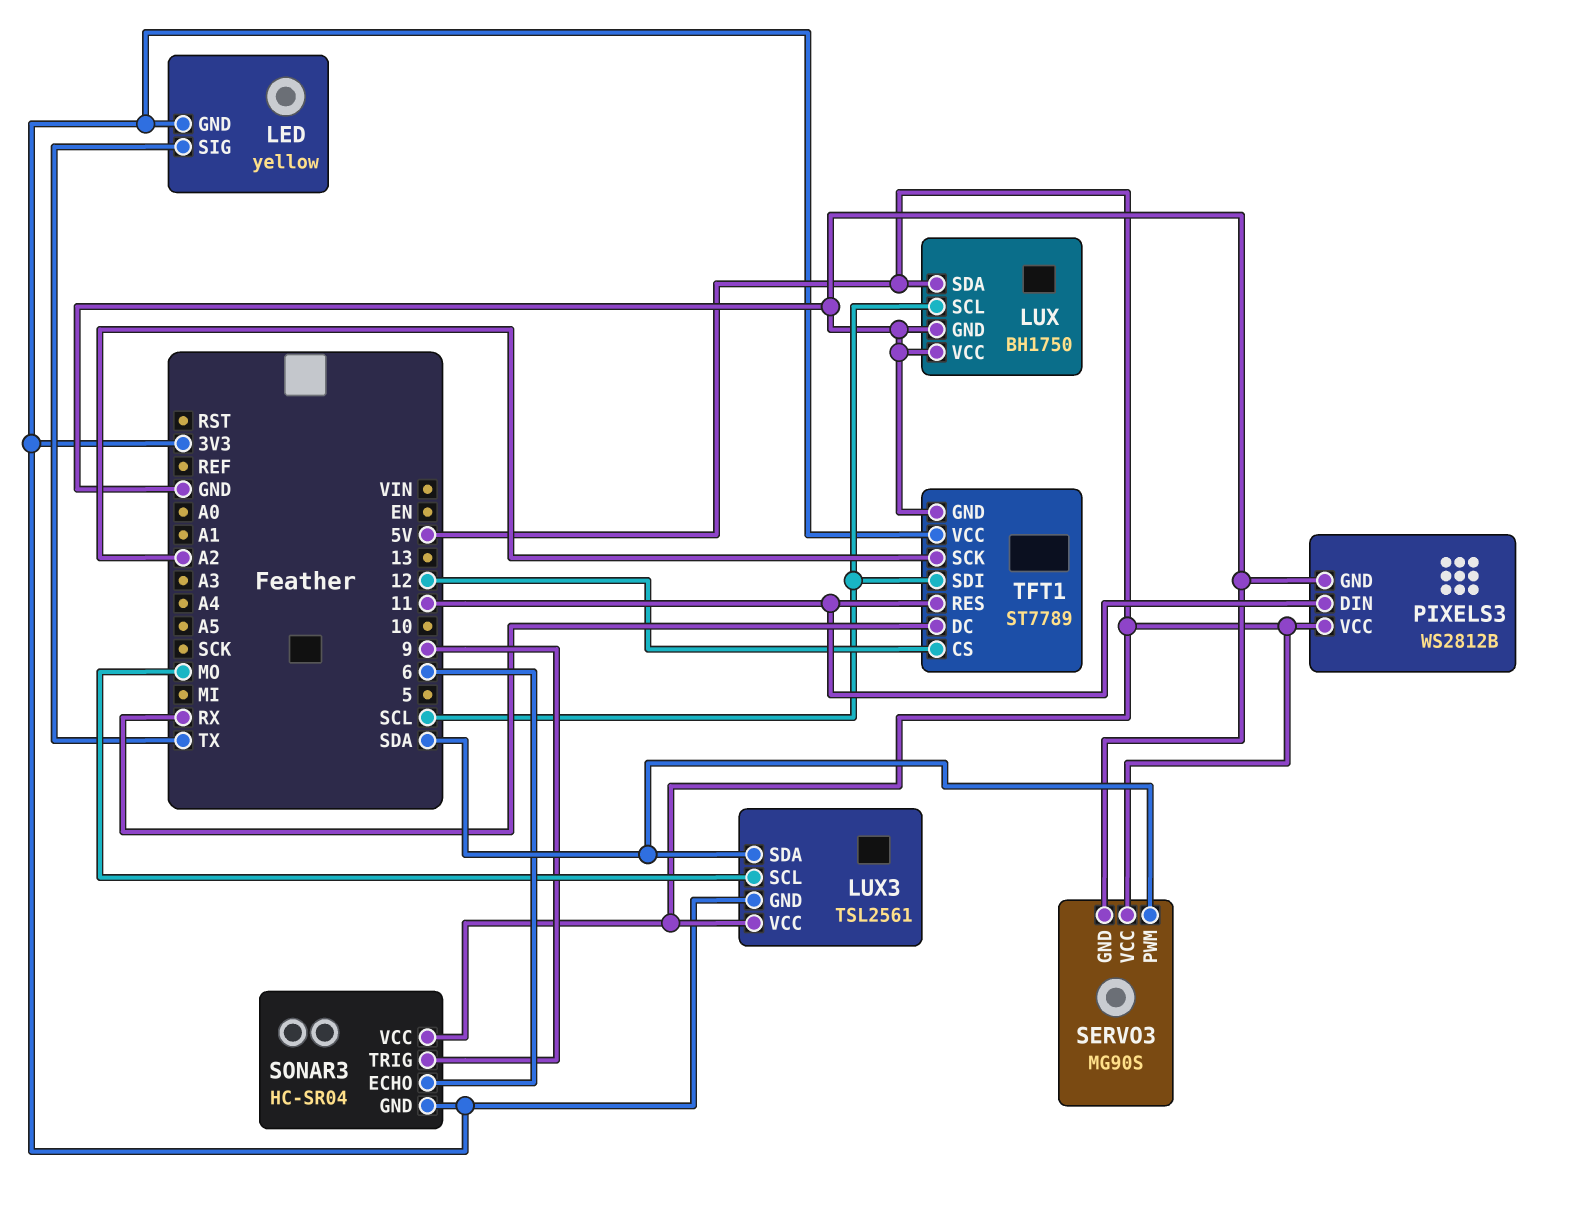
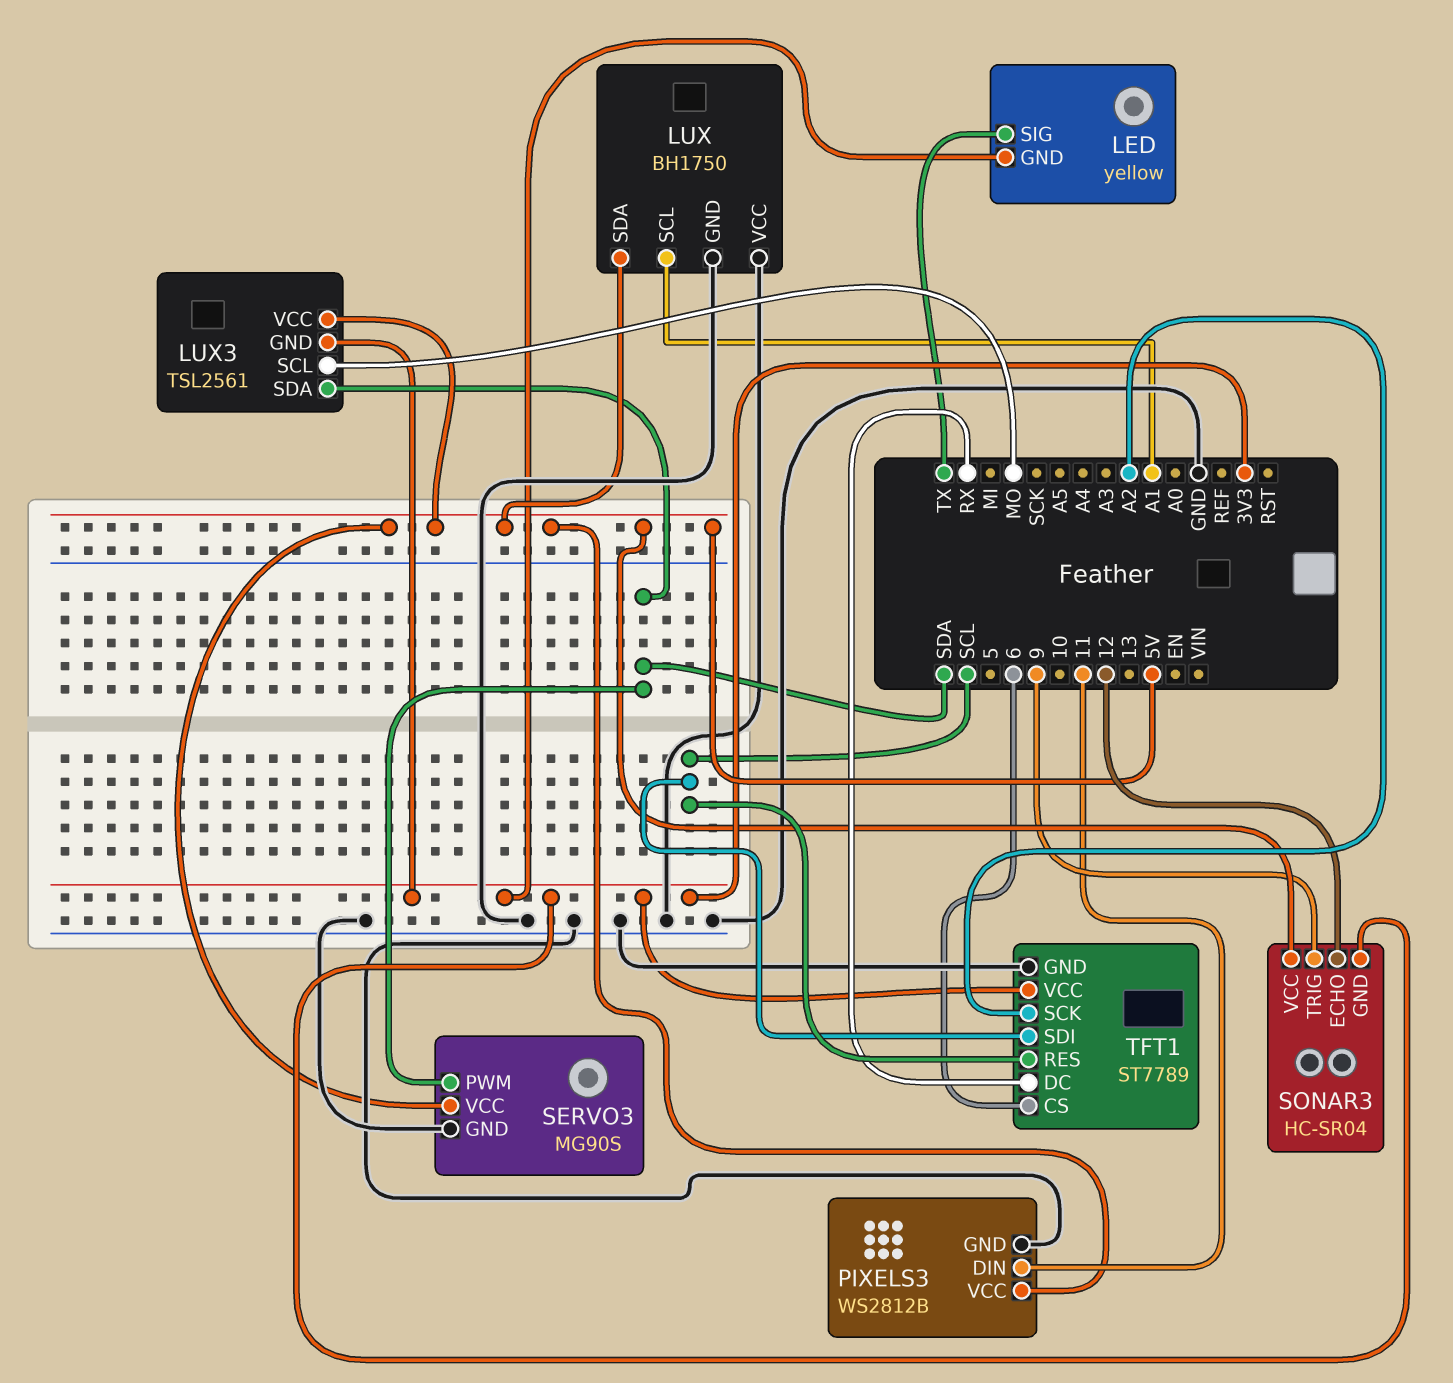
LUX pin SCL: SCL -> A1
SONAR3 pin ECHO: 6 -> 12
TFT1 pin CS: 12 -> 6
TFT1 pin RES: 11 -> SCL

